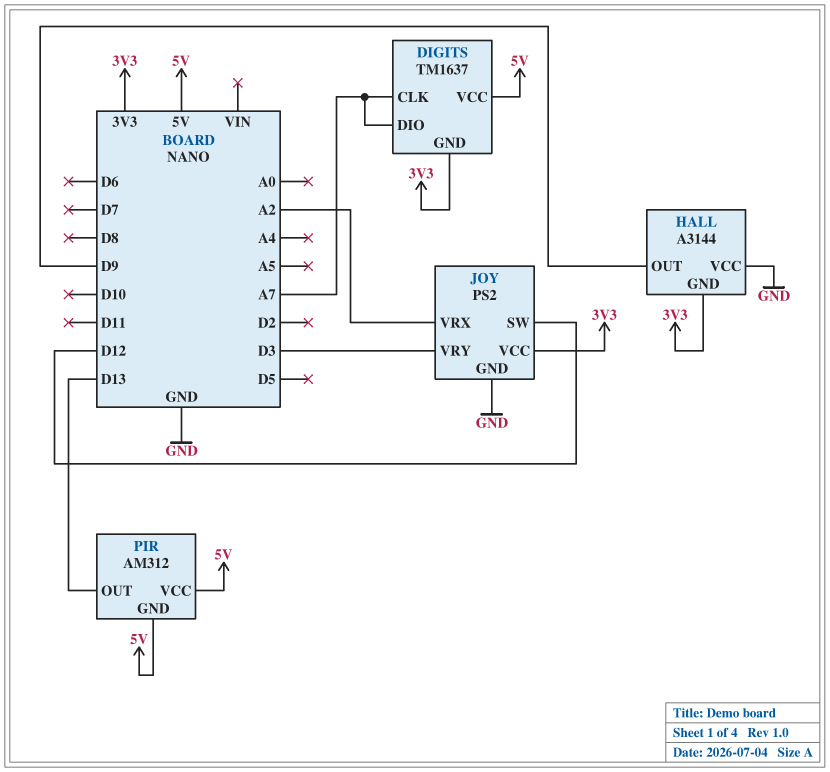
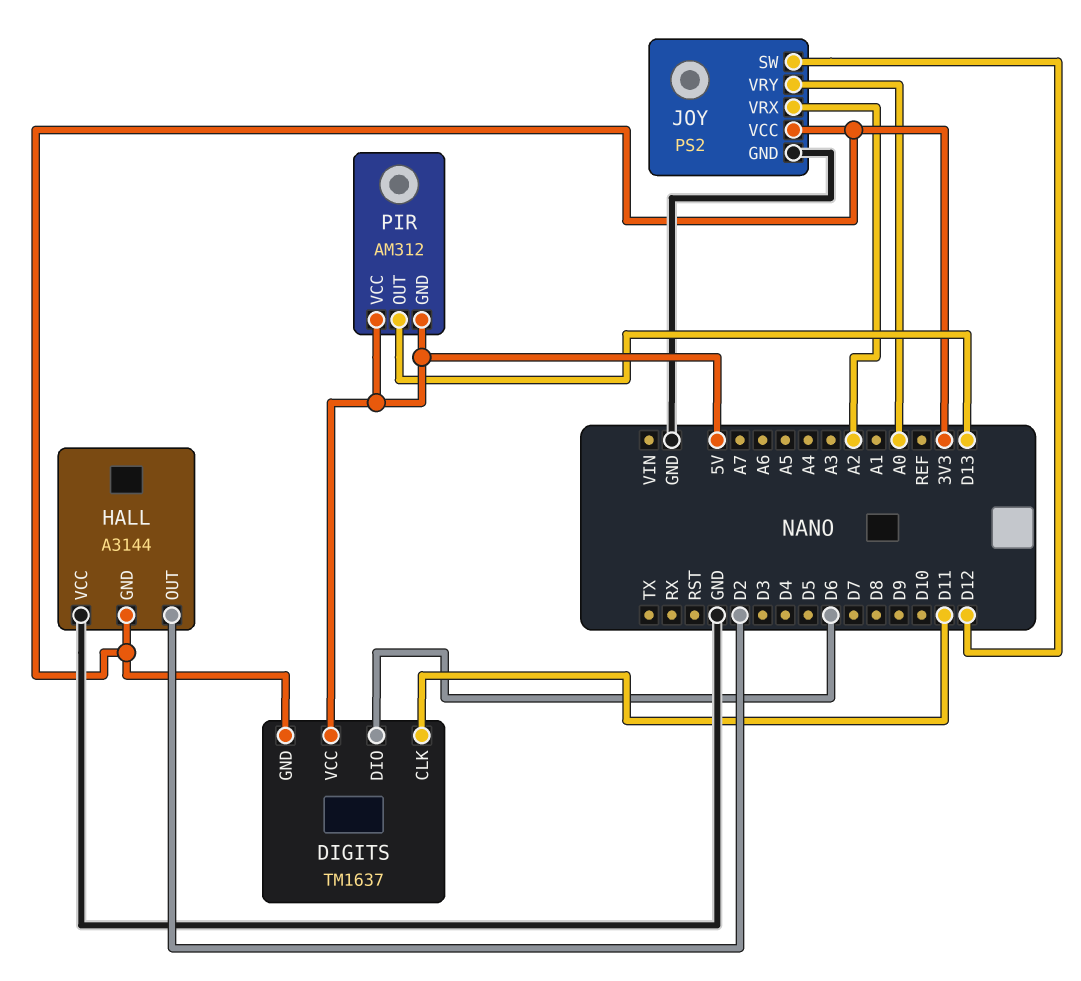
DIGITS pin CLK: A7 -> D11
DIGITS pin DIO: A7 -> D6
HALL pin OUT: D9 -> D2
JOY pin VRY: D3 -> A0

